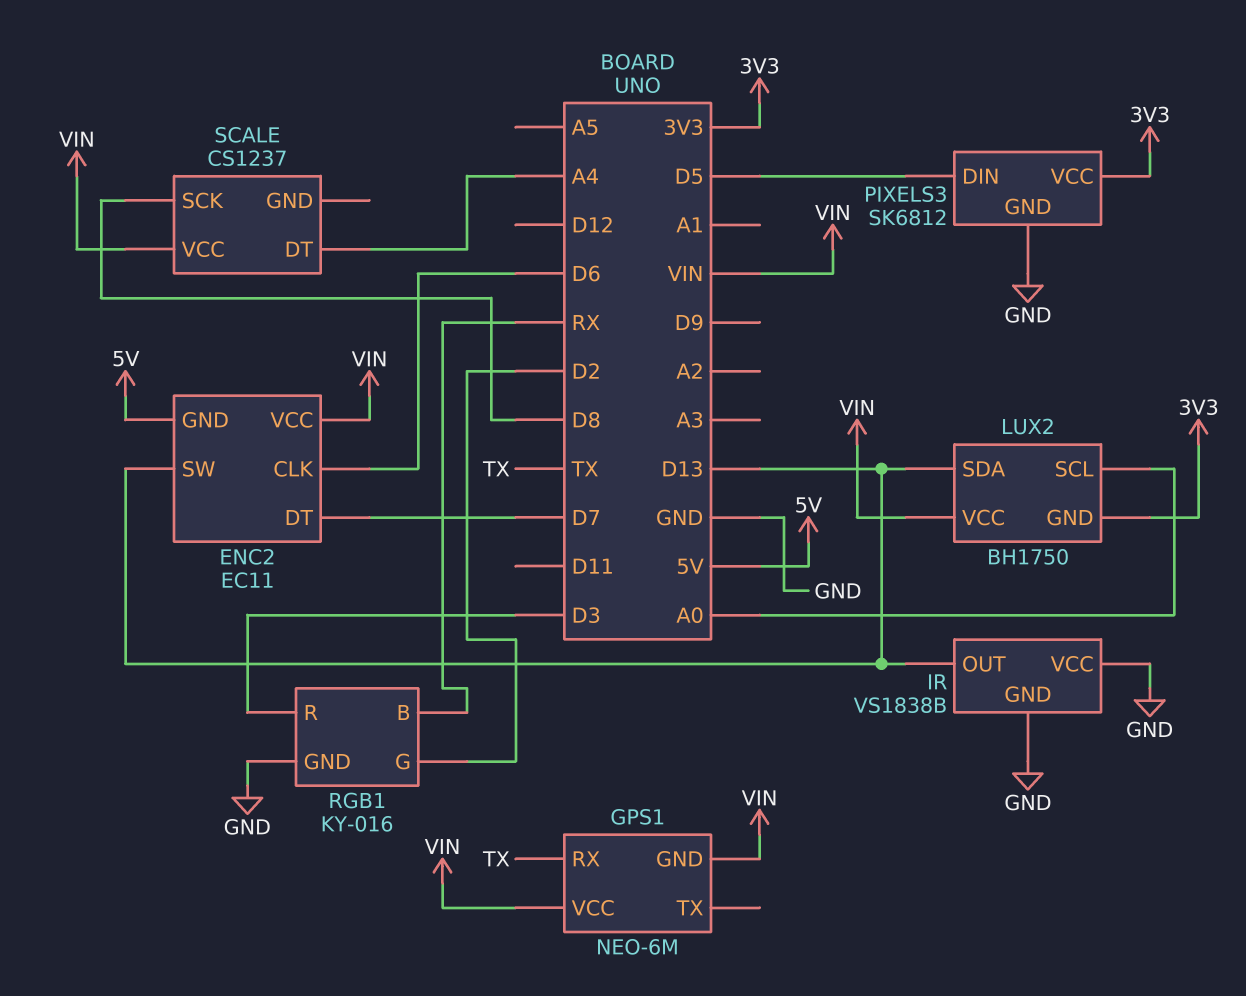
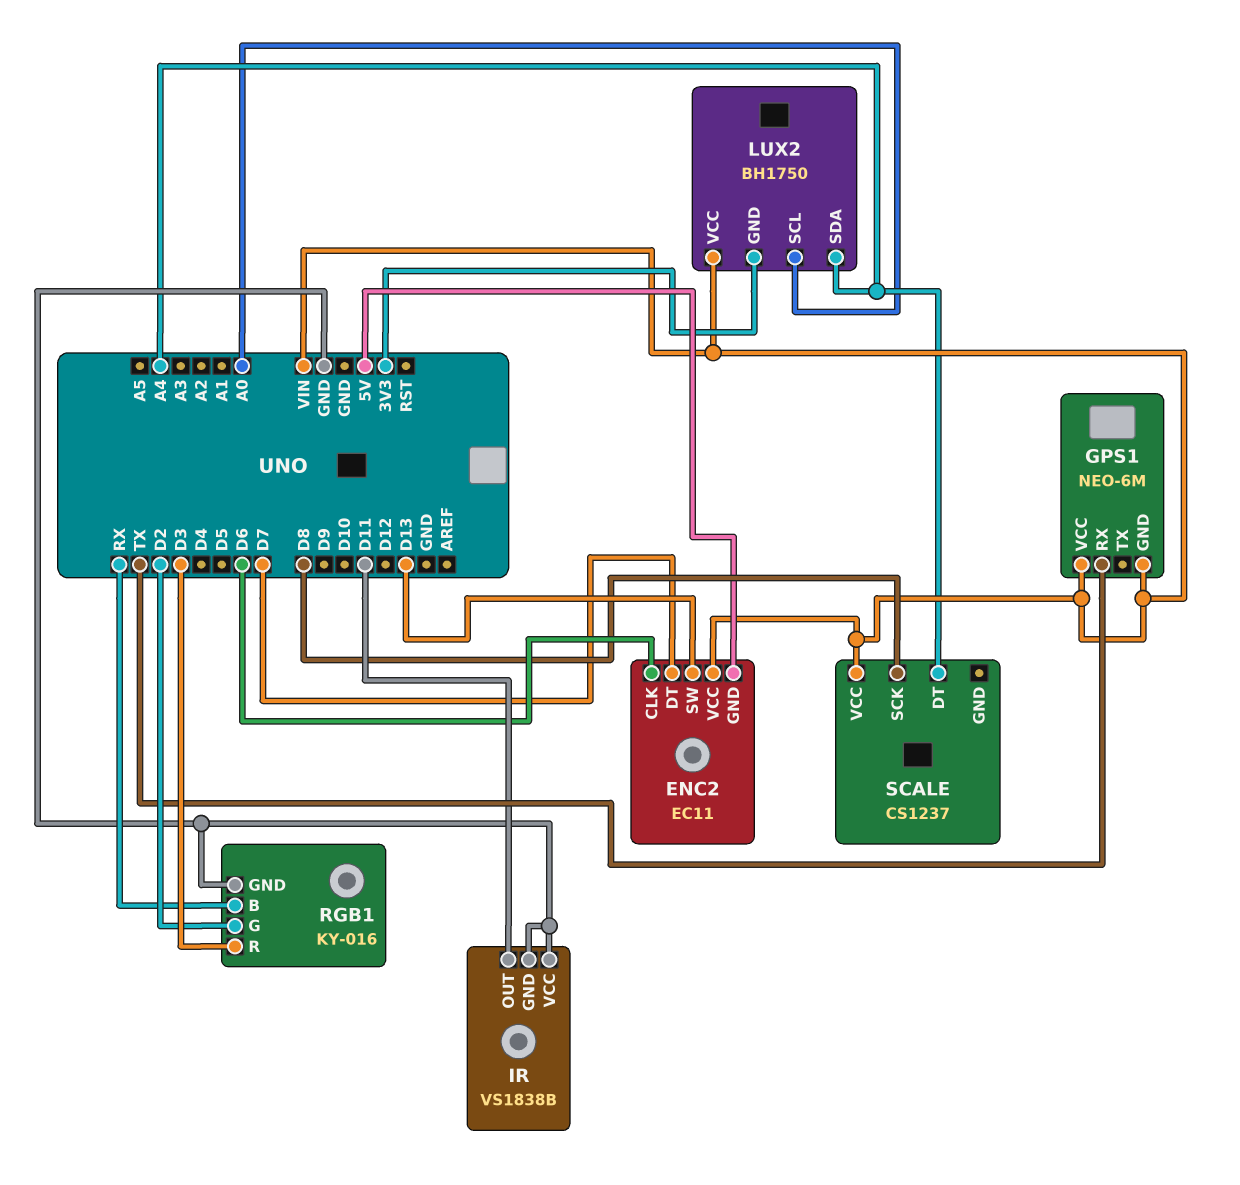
IR pin OUT: D13 -> D11
LUX2 pin SDA: D13 -> A4
PIXELS3: SK6812 -> none
PIXELS3 pin DIN: D5 -> none
PIXELS3 pin GND: GND -> none
PIXELS3 pin VCC: 3V3 -> none

